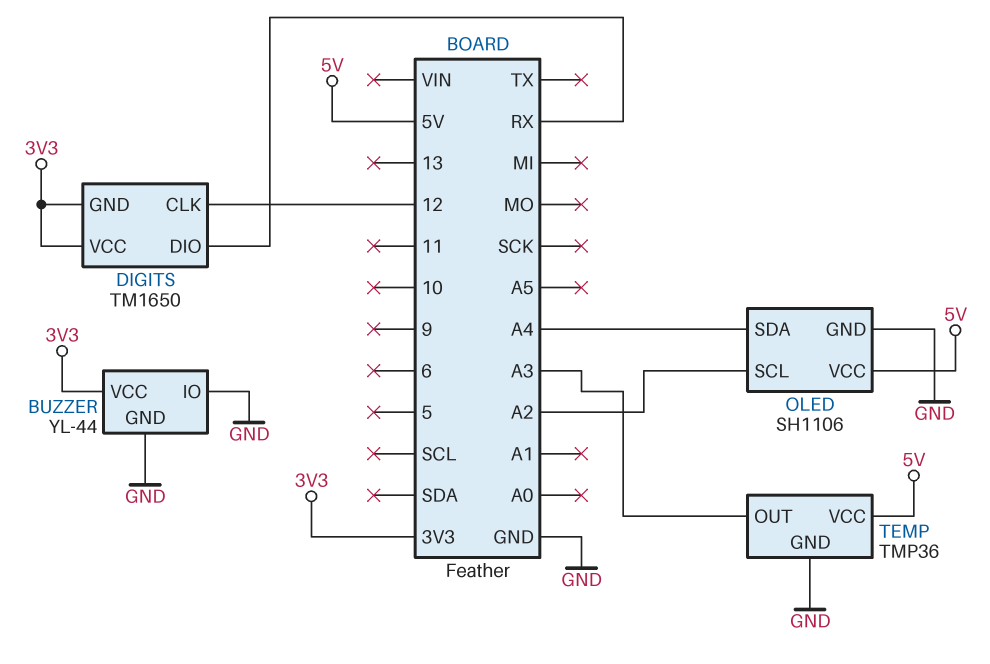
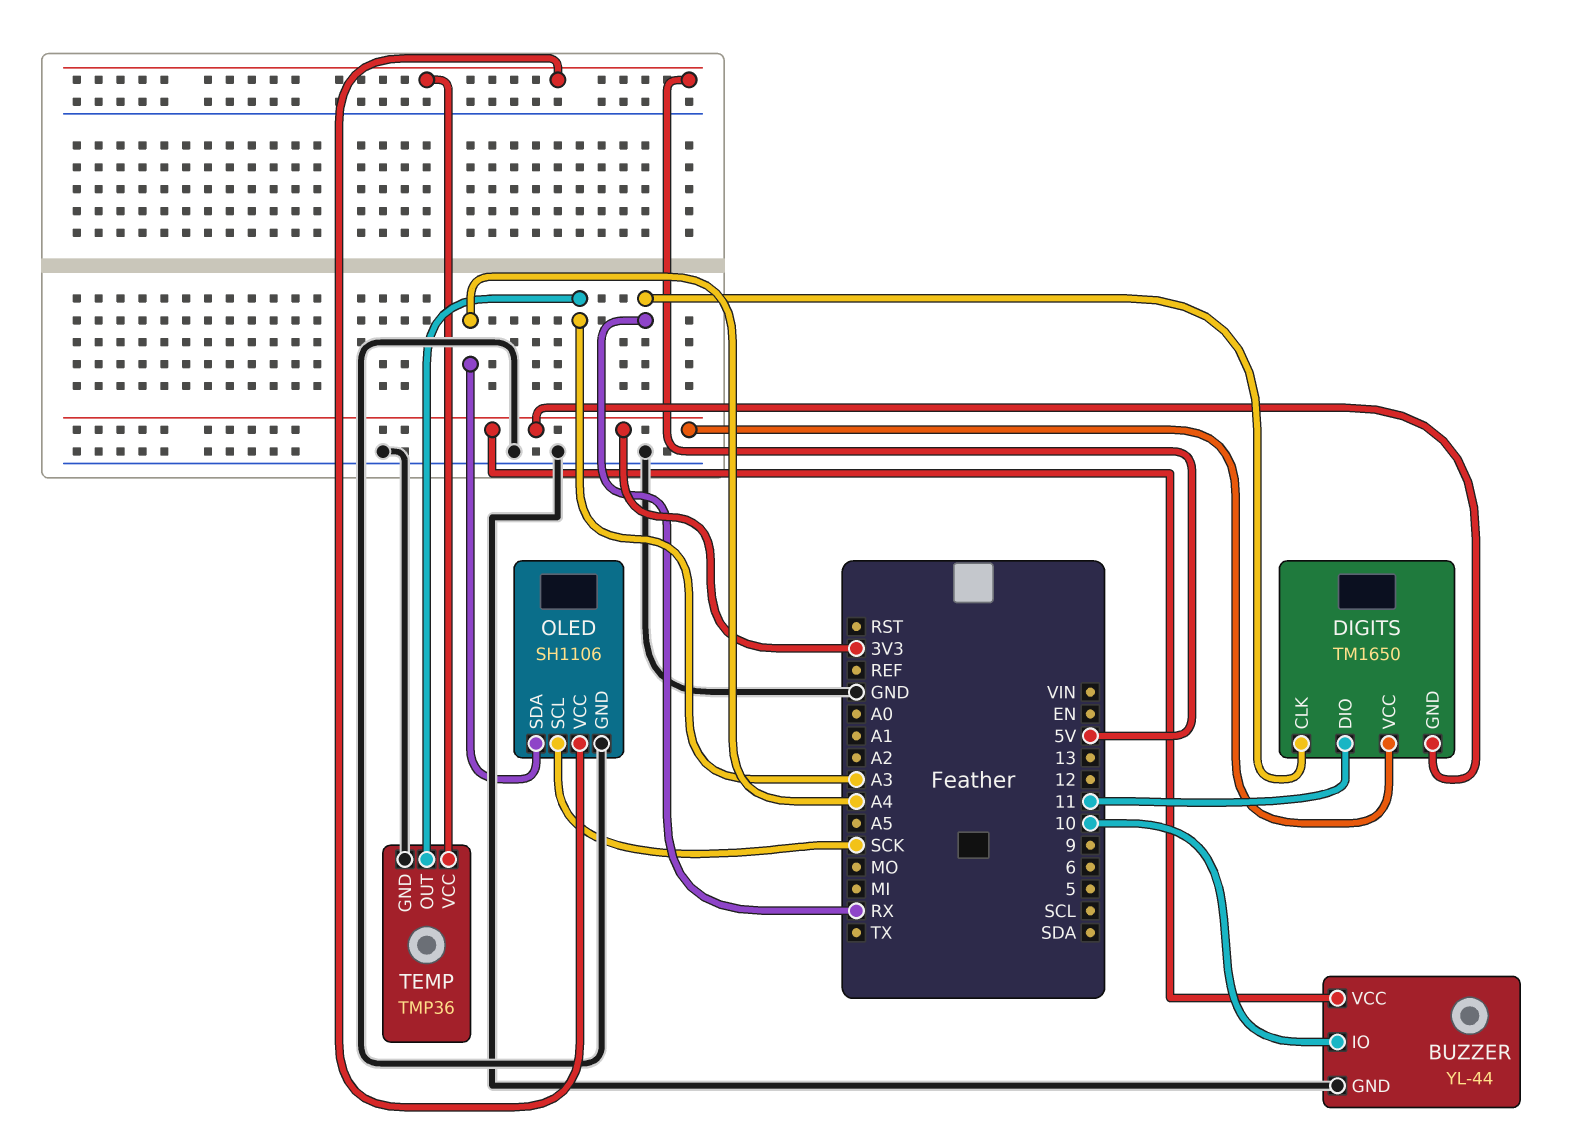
BUZZER pin IO: GND -> 10
DIGITS pin CLK: 12 -> RX
DIGITS pin DIO: RX -> 11
OLED pin SCL: A2 -> SCK

